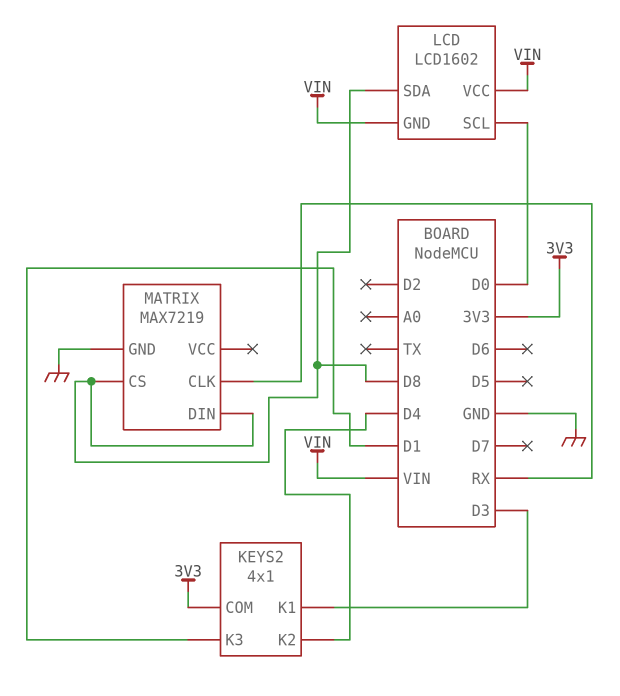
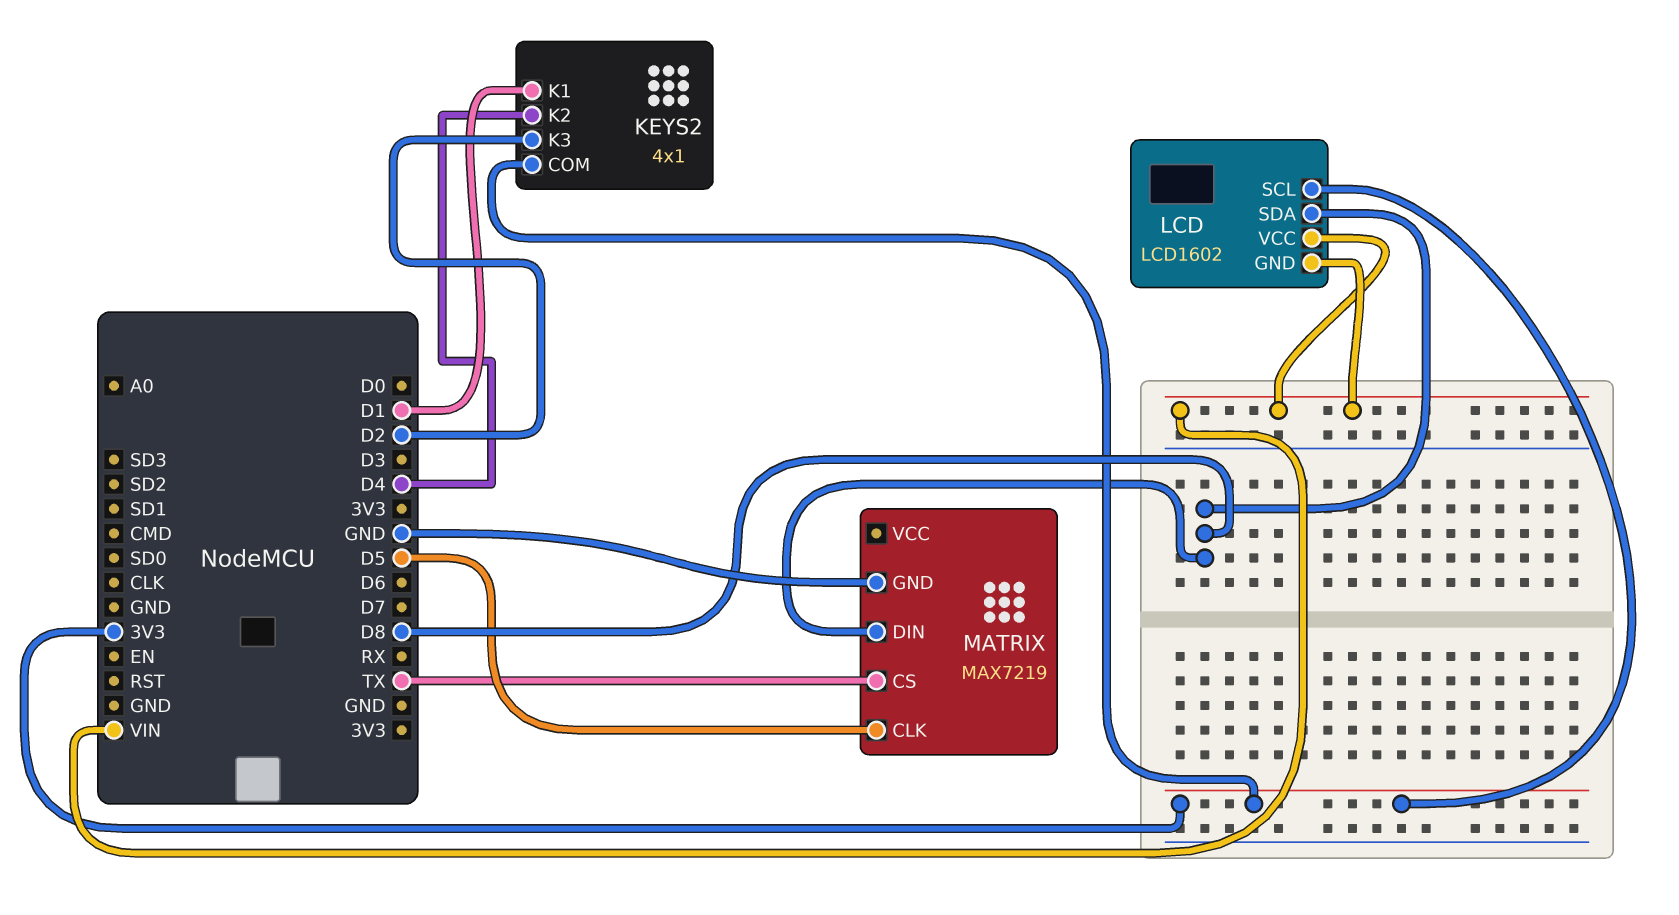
KEYS2 pin K1: D3 -> D1
KEYS2 pin K3: D1 -> D2
LCD pin SCL: D0 -> 3V3
MATRIX pin CLK: RX -> D5
MATRIX pin CS: D8 -> TX

